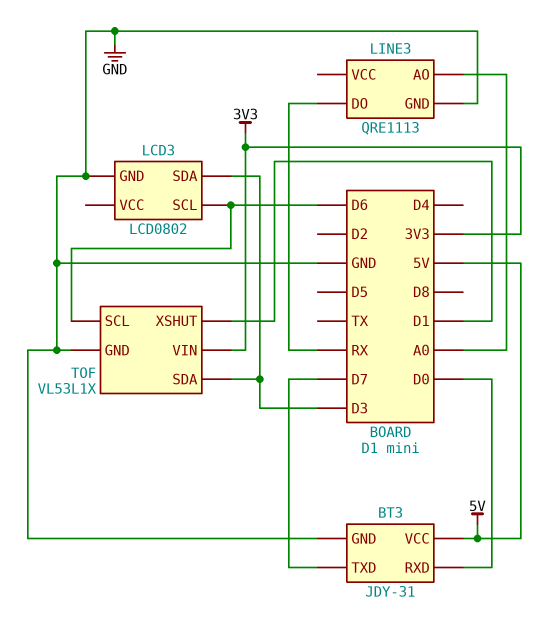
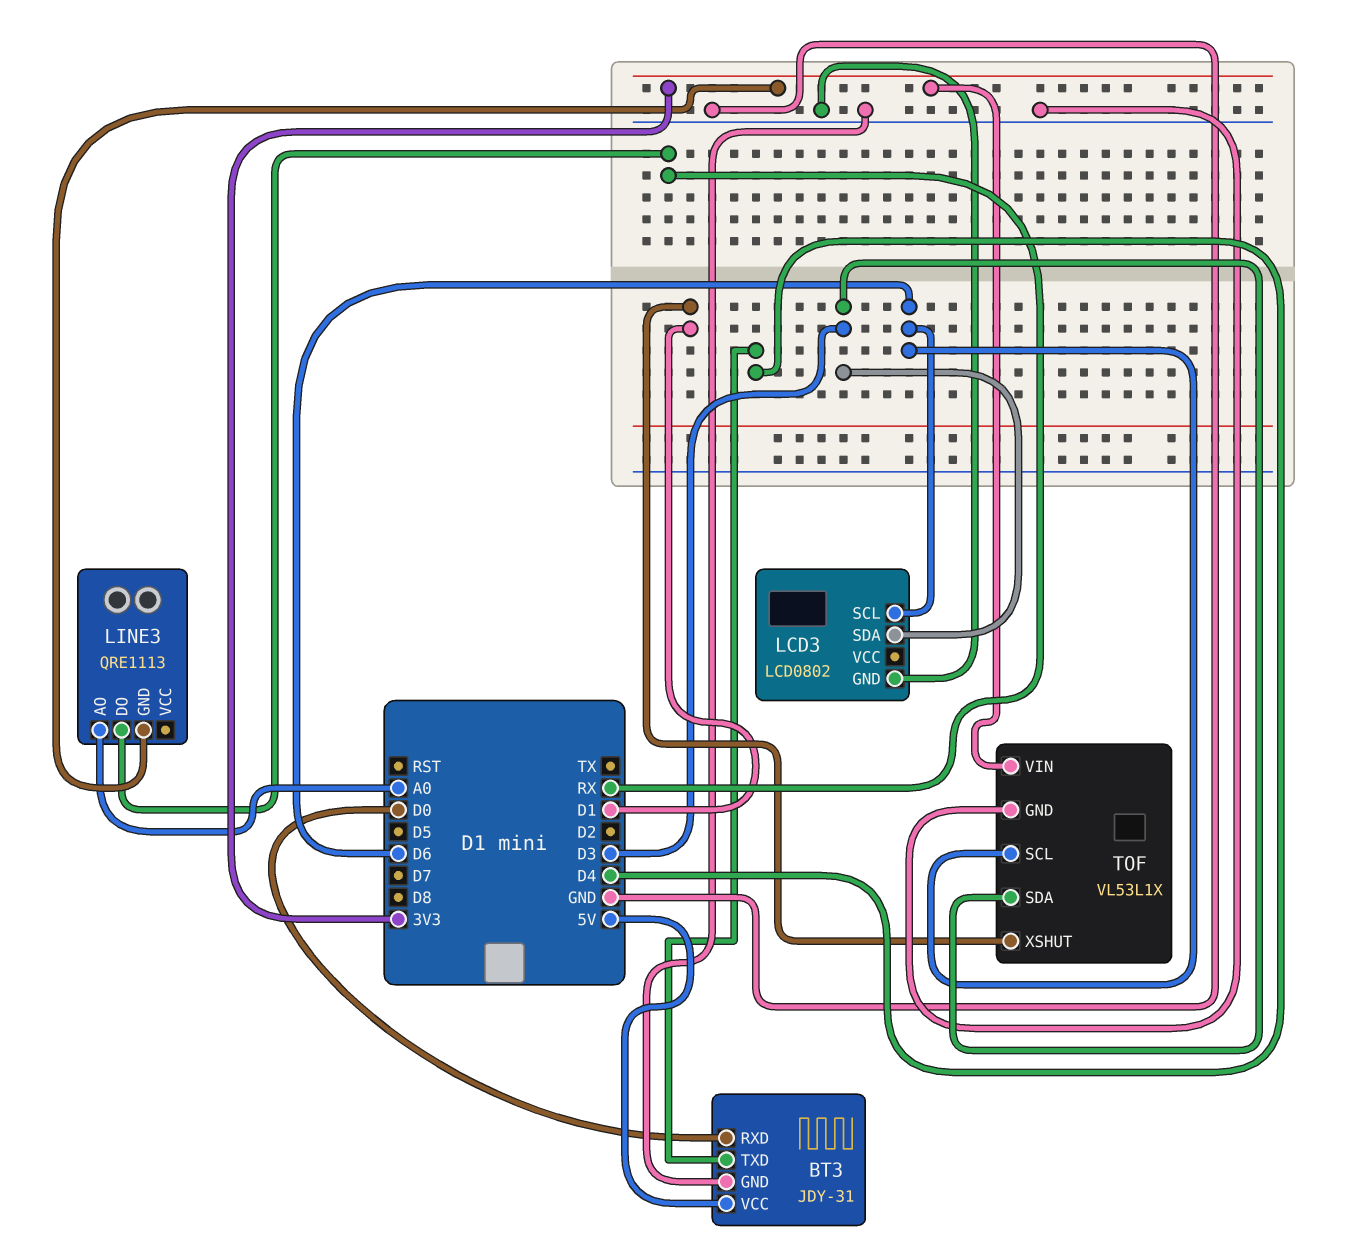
BT3 pin TXD: D7 -> D4
LINE3 pin GND: GND -> 3V3

